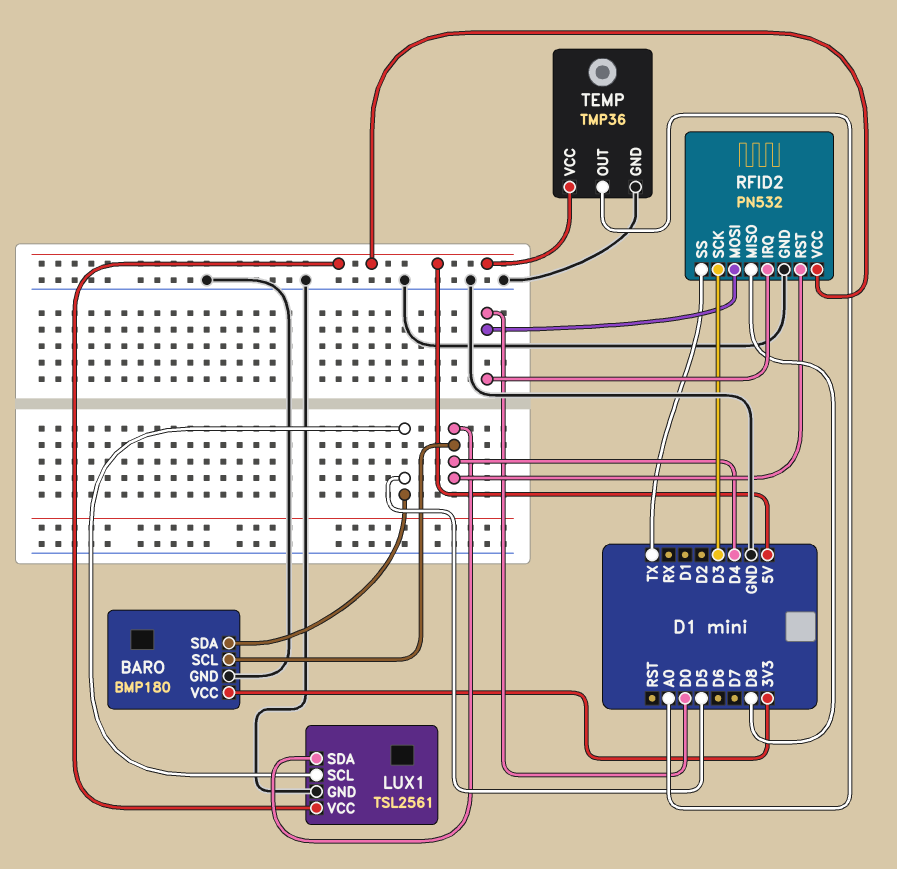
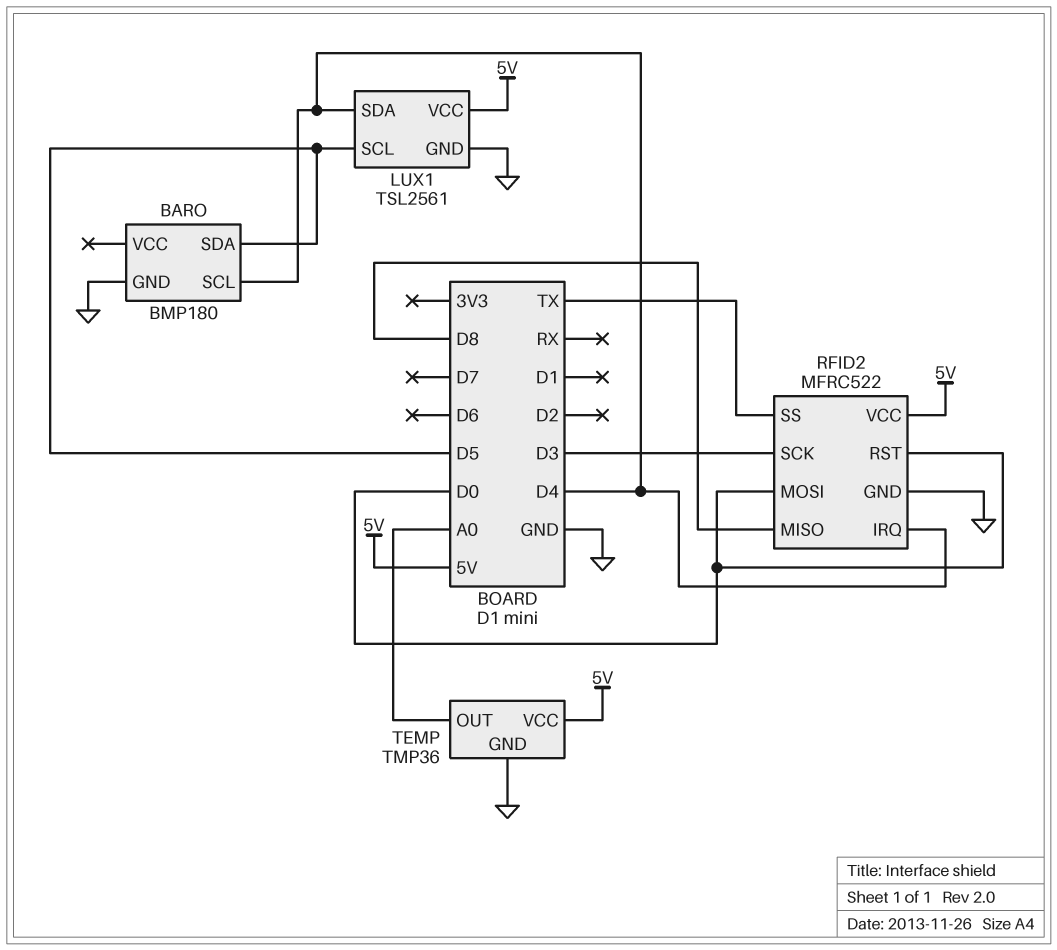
BARO pin VCC: 3V3 -> none
RFID2: PN532 -> MFRC522
RFID2 pin IRQ: D0 -> D4
RFID2 pin RST: D4 -> D0

